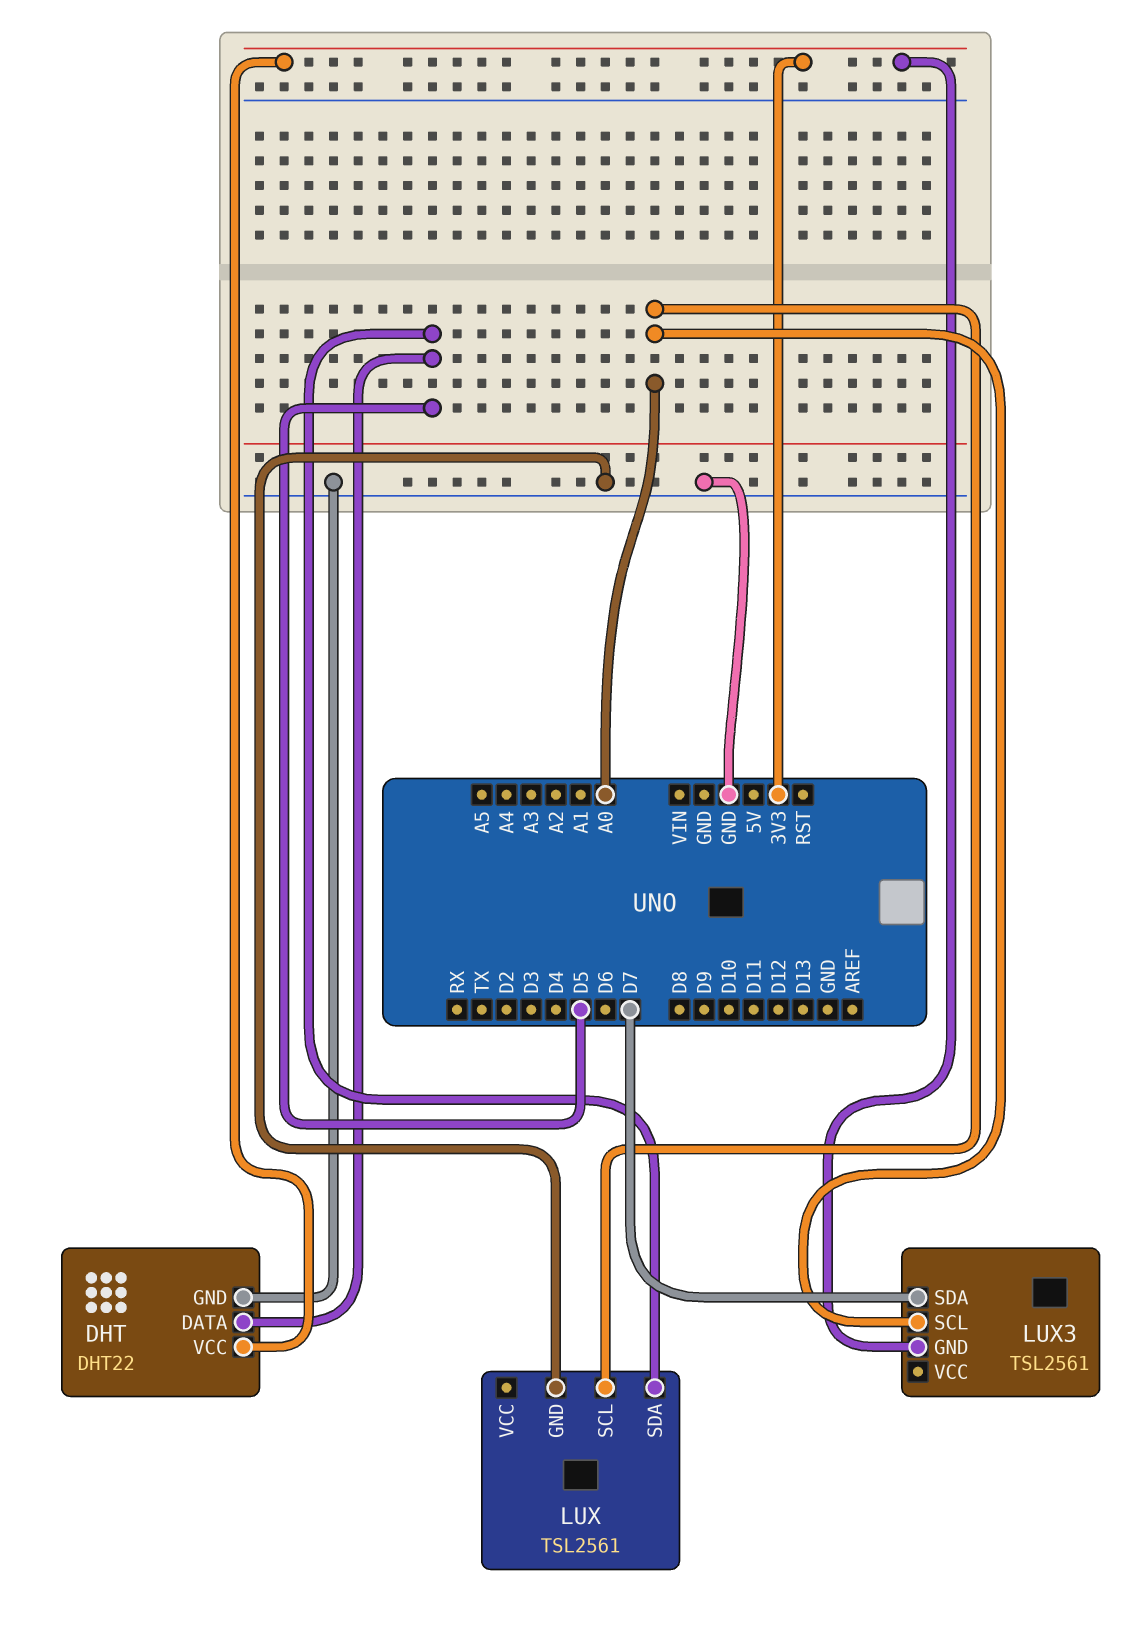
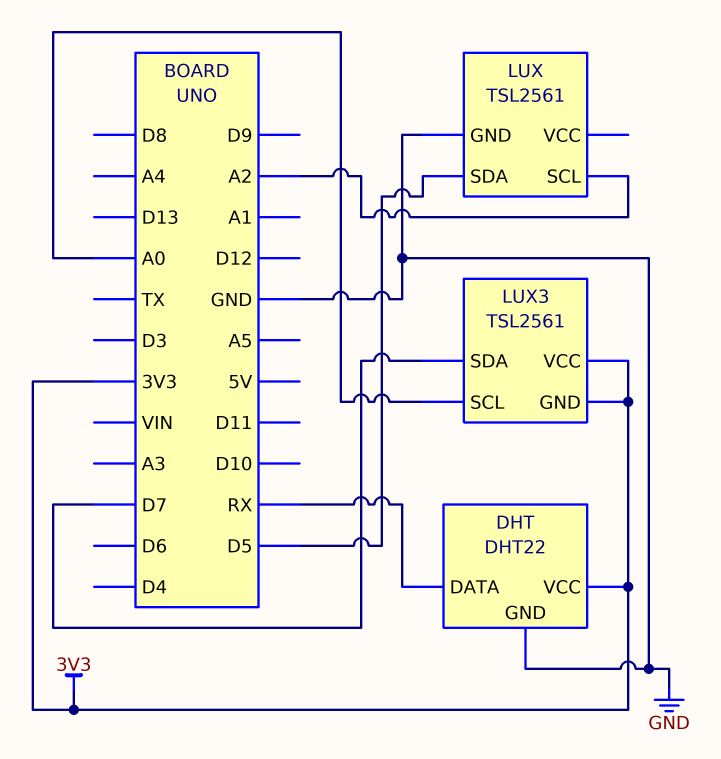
DHT pin DATA: D5 -> RX
LUX pin SCL: A0 -> A2
LUX3 pin VCC: none -> 3V3

